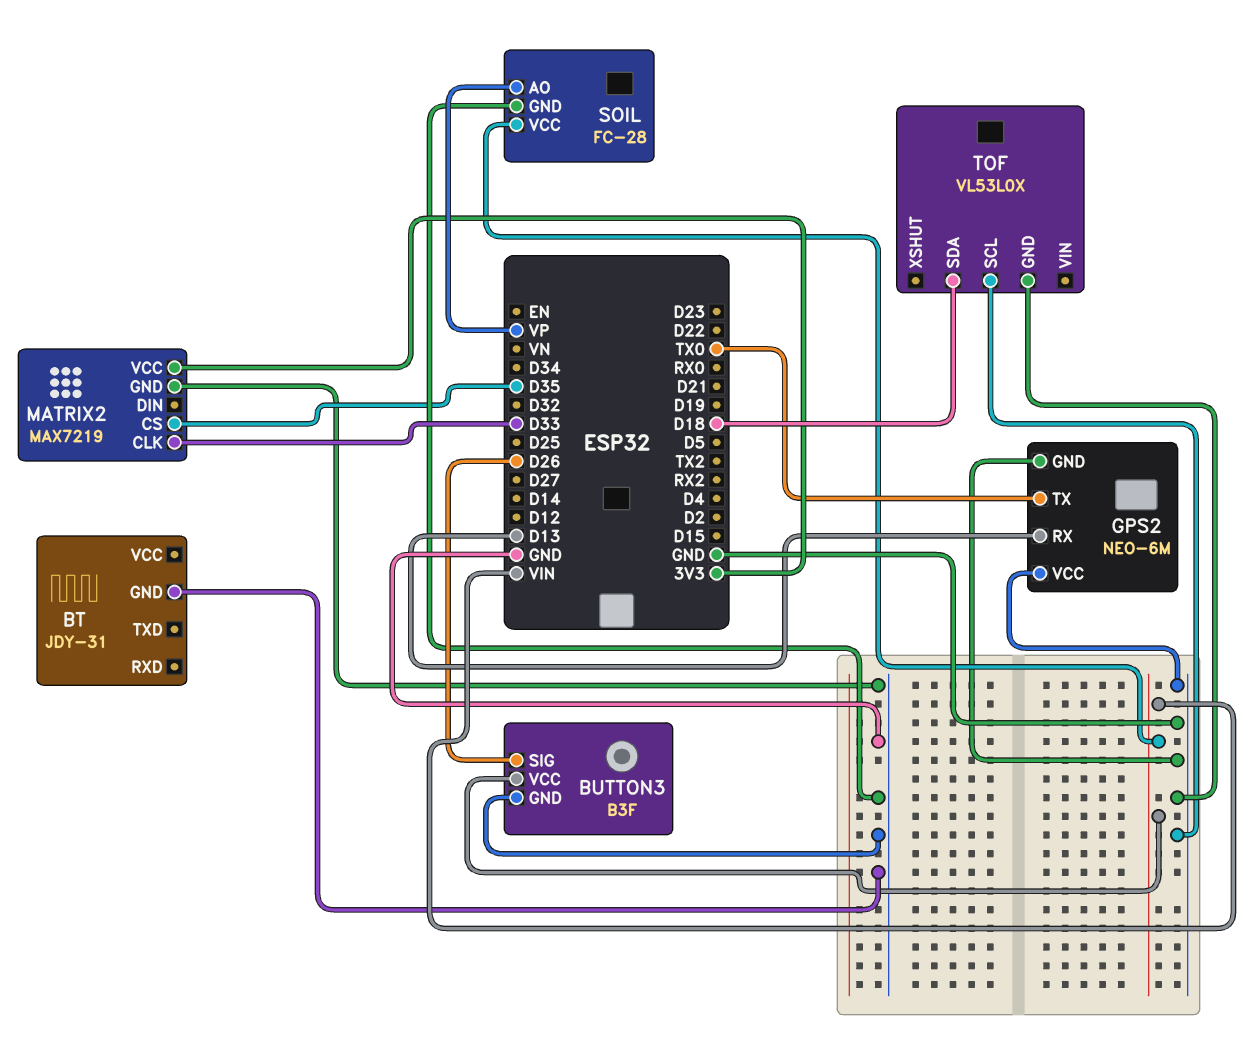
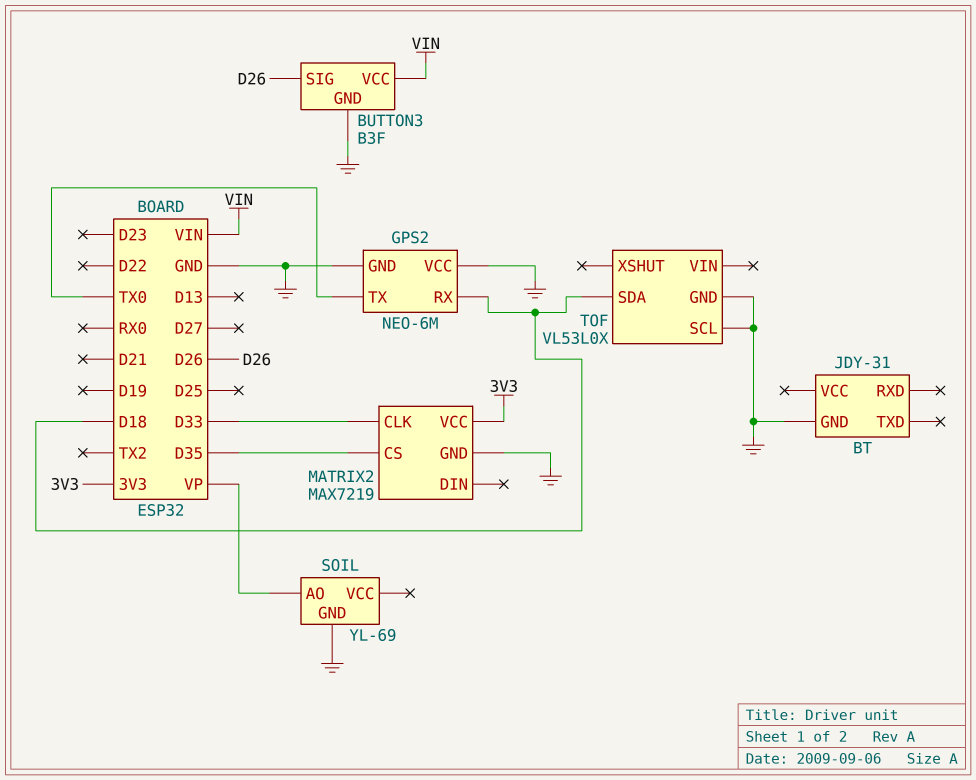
GPS2 pin RX: D13 -> D18
SOIL: FC-28 -> YL-69
SOIL pin VCC: VIN -> none

